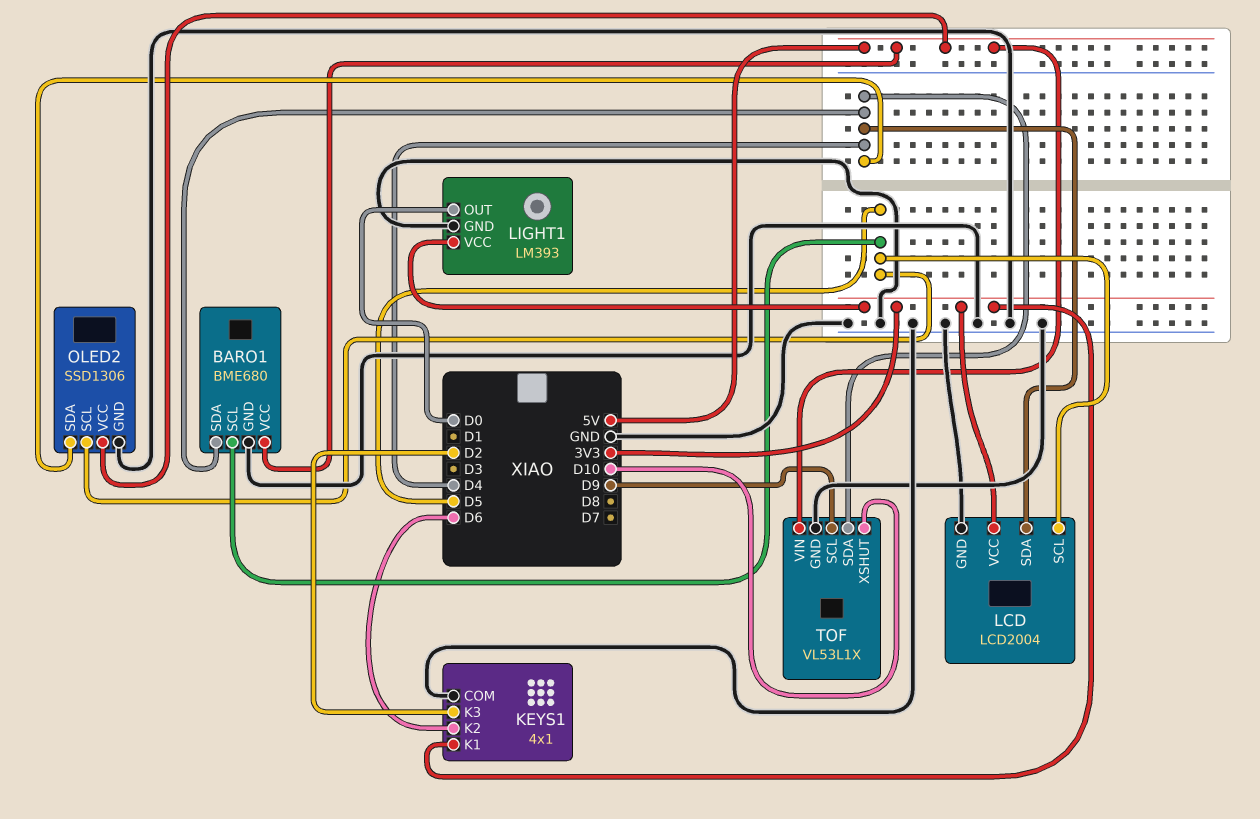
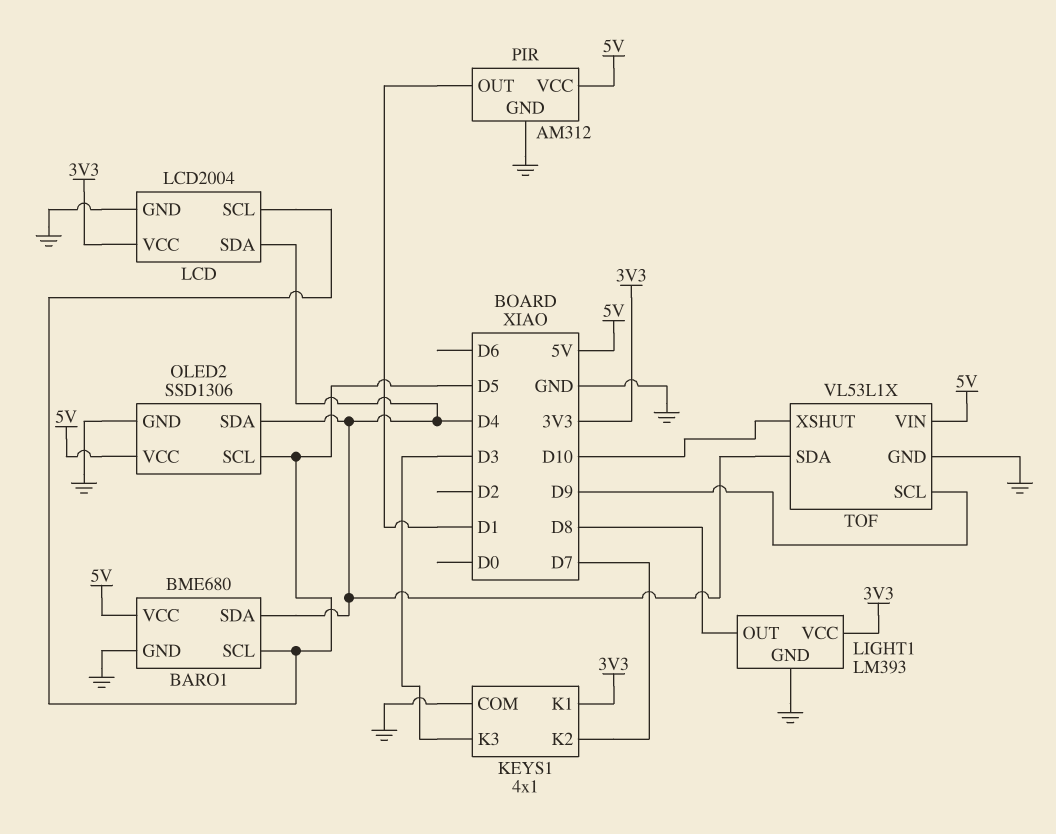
KEYS1 pin K2: D6 -> D7
KEYS1 pin K3: D2 -> D3
LIGHT1 pin OUT: D0 -> D8
PIR: none -> AM312
PIR pin GND: none -> GND
PIR pin OUT: none -> D1
PIR pin VCC: none -> 5V

